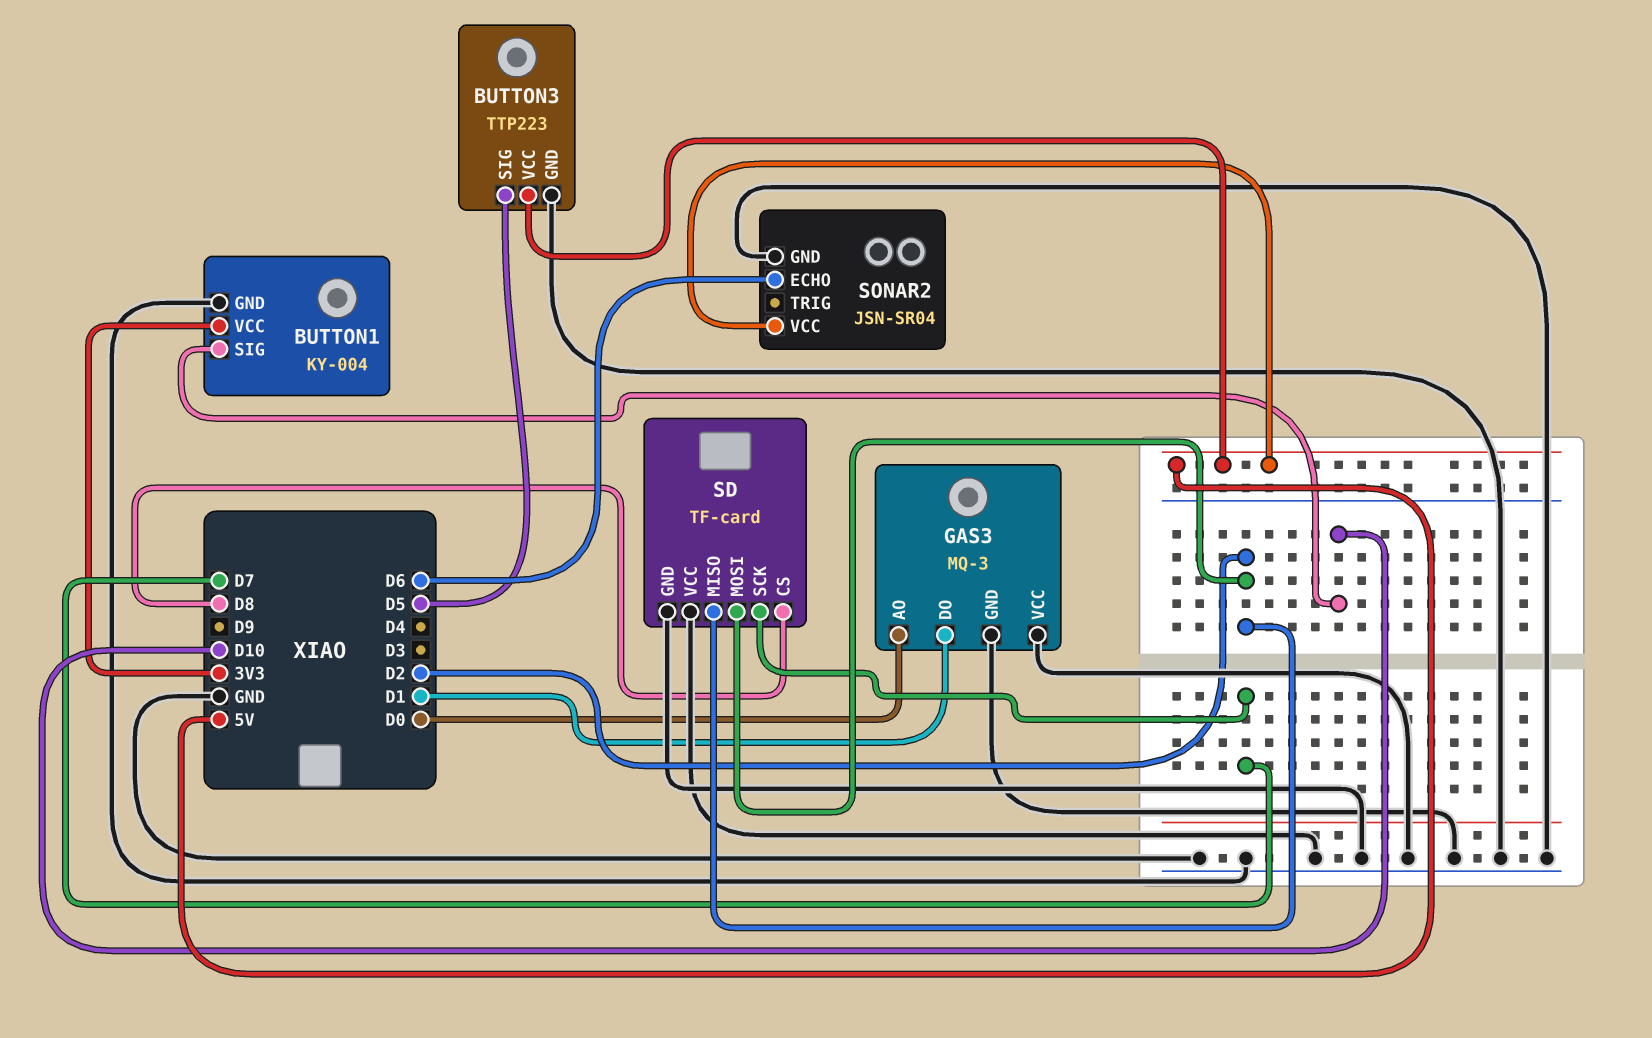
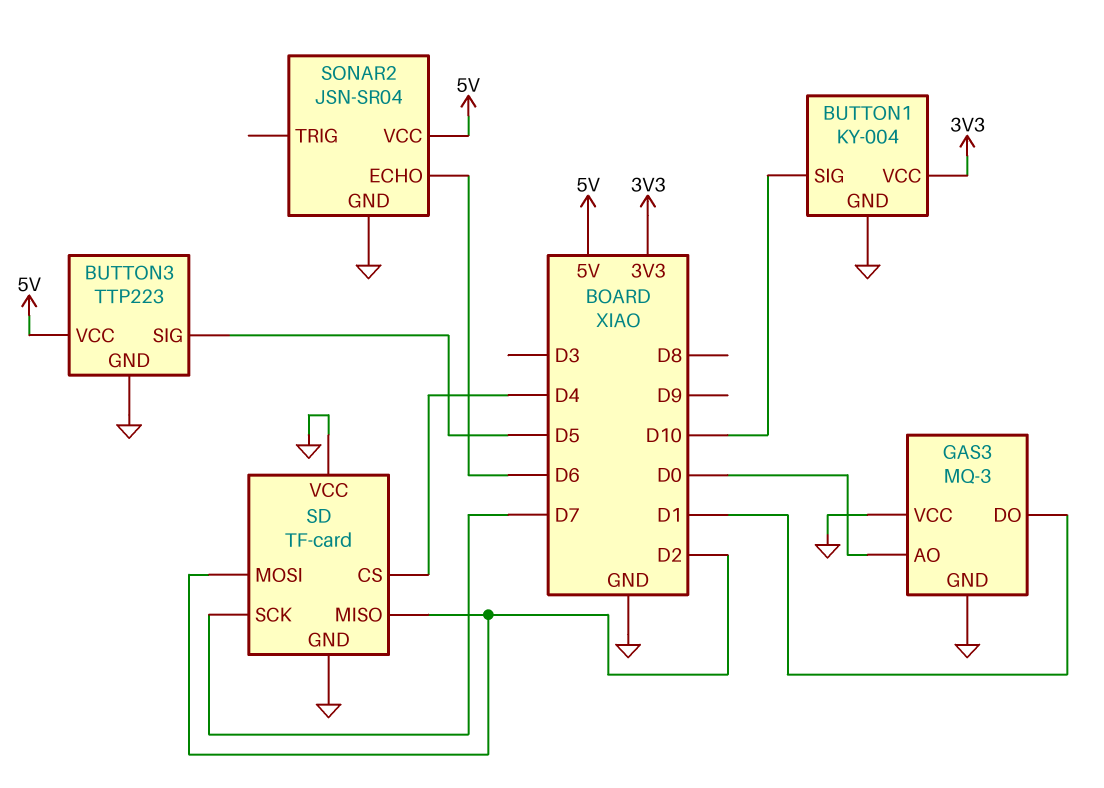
SD pin CS: D8 -> D4

